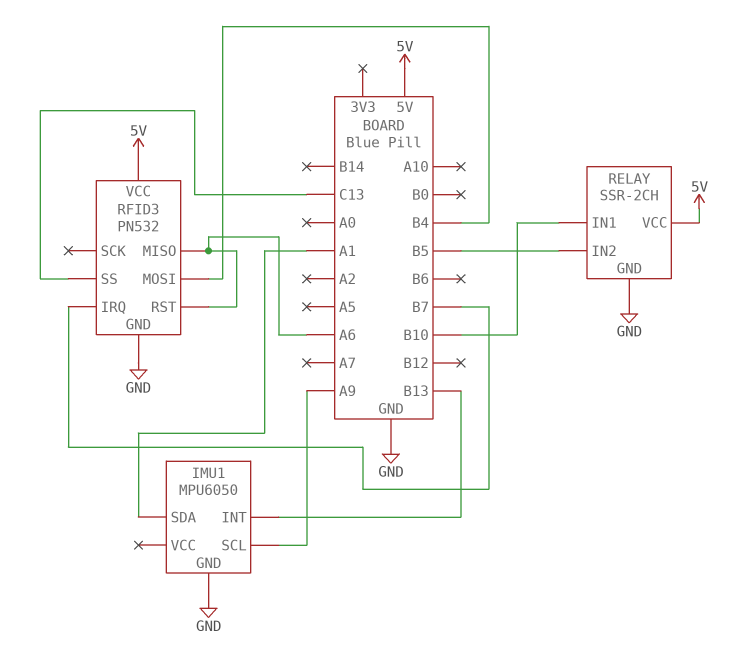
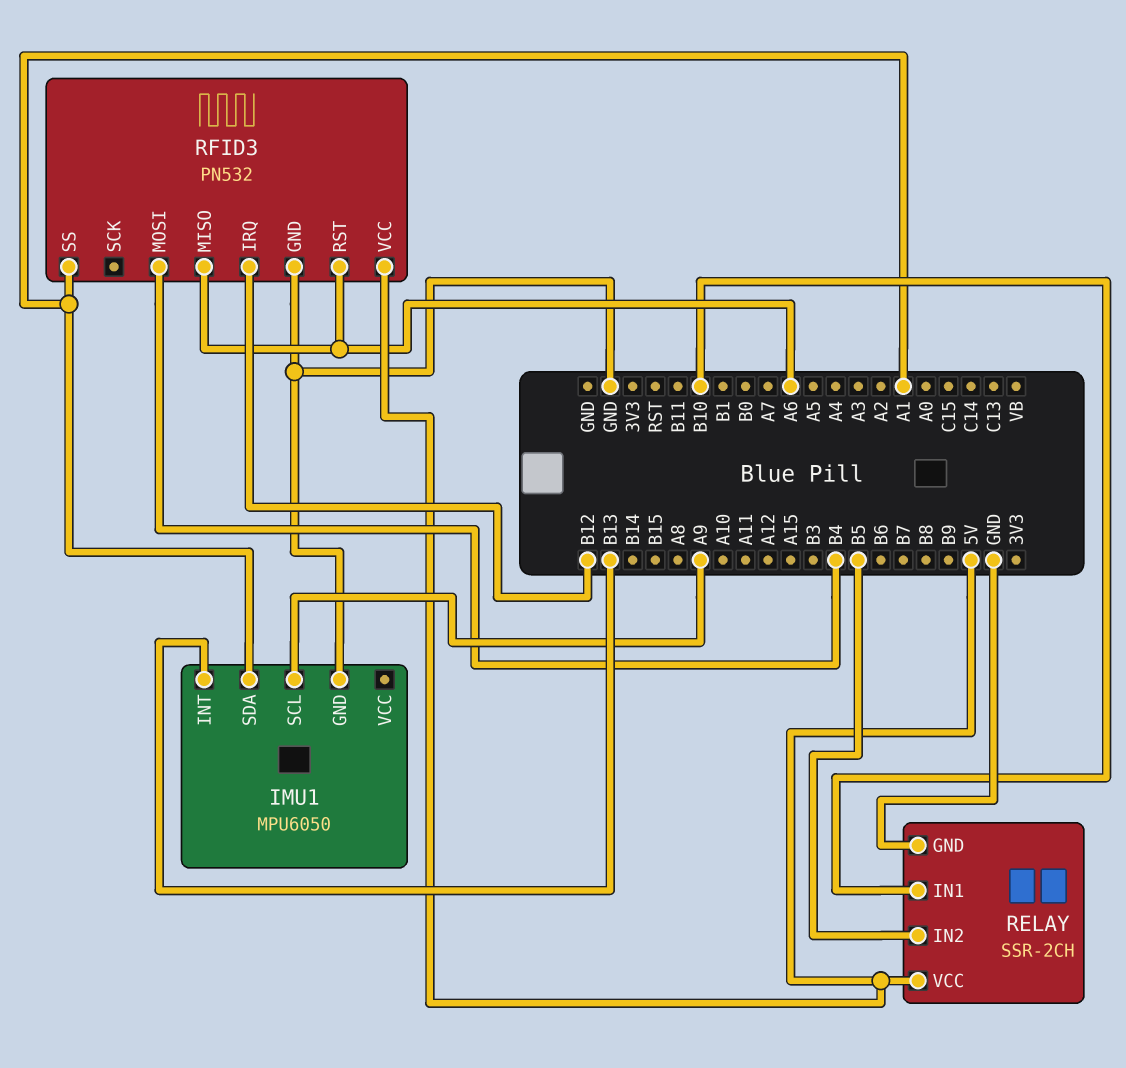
RFID3 pin IRQ: B7 -> B12
RFID3 pin SS: C13 -> A1

